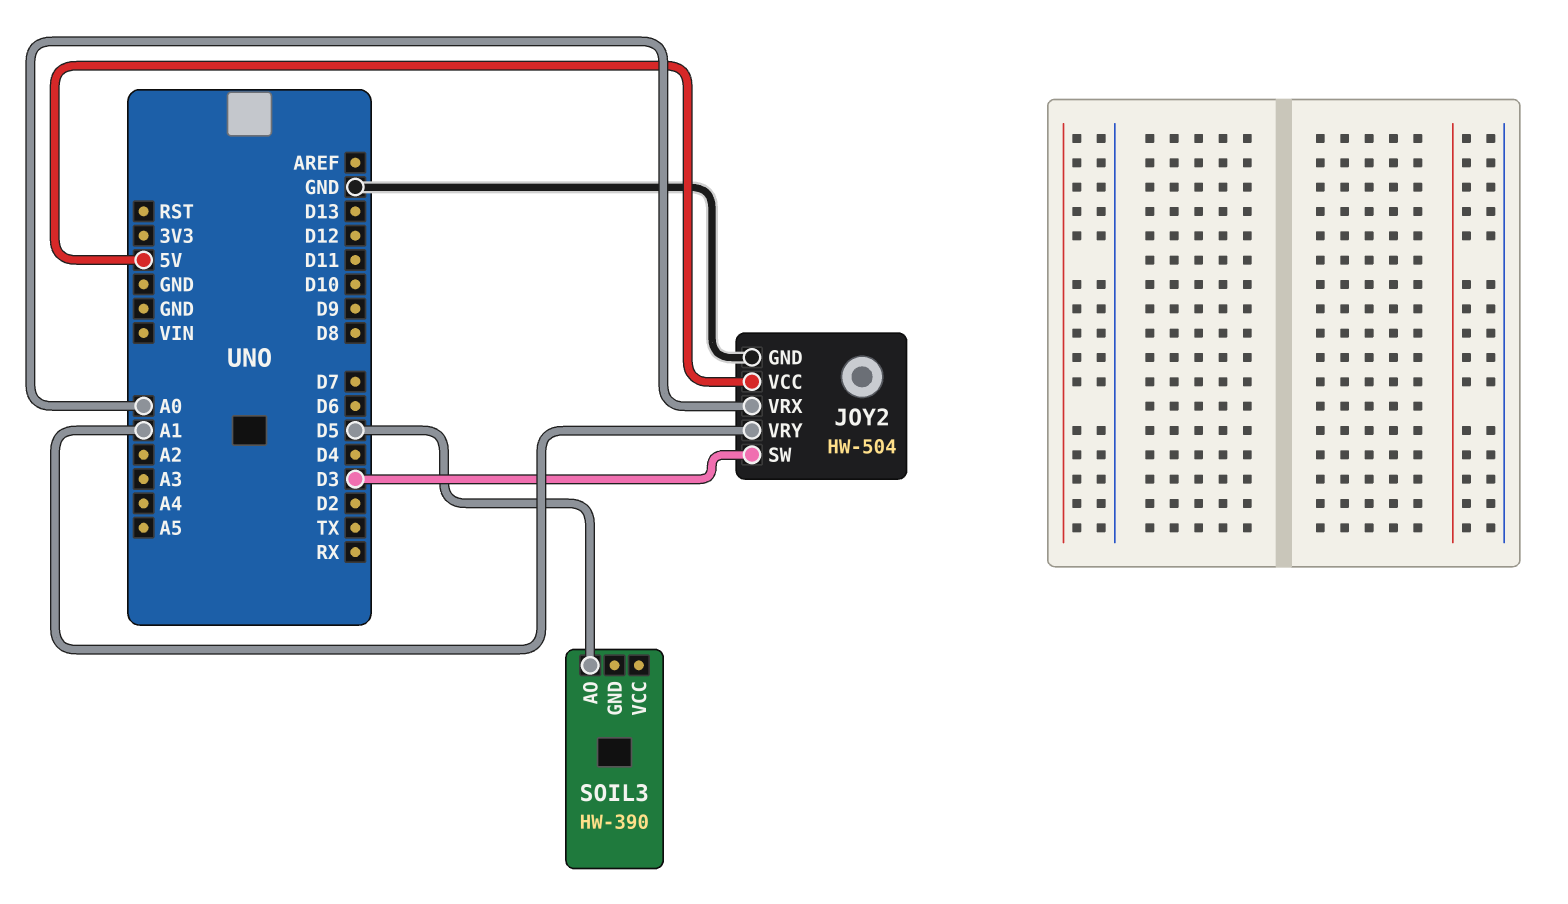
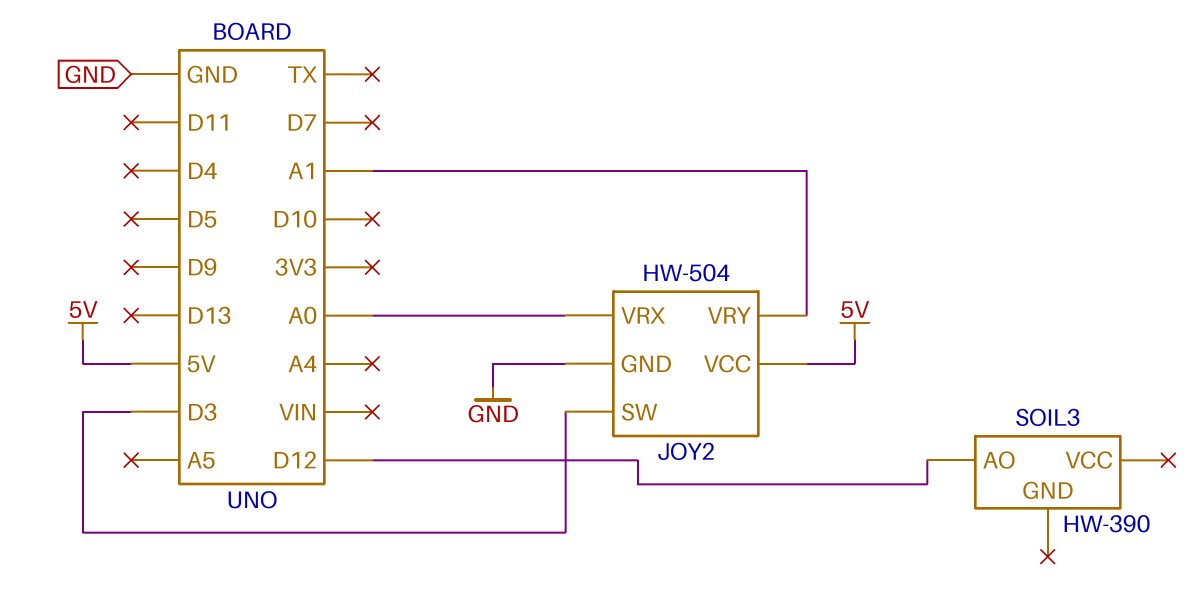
SOIL3 pin AO: D5 -> D12

